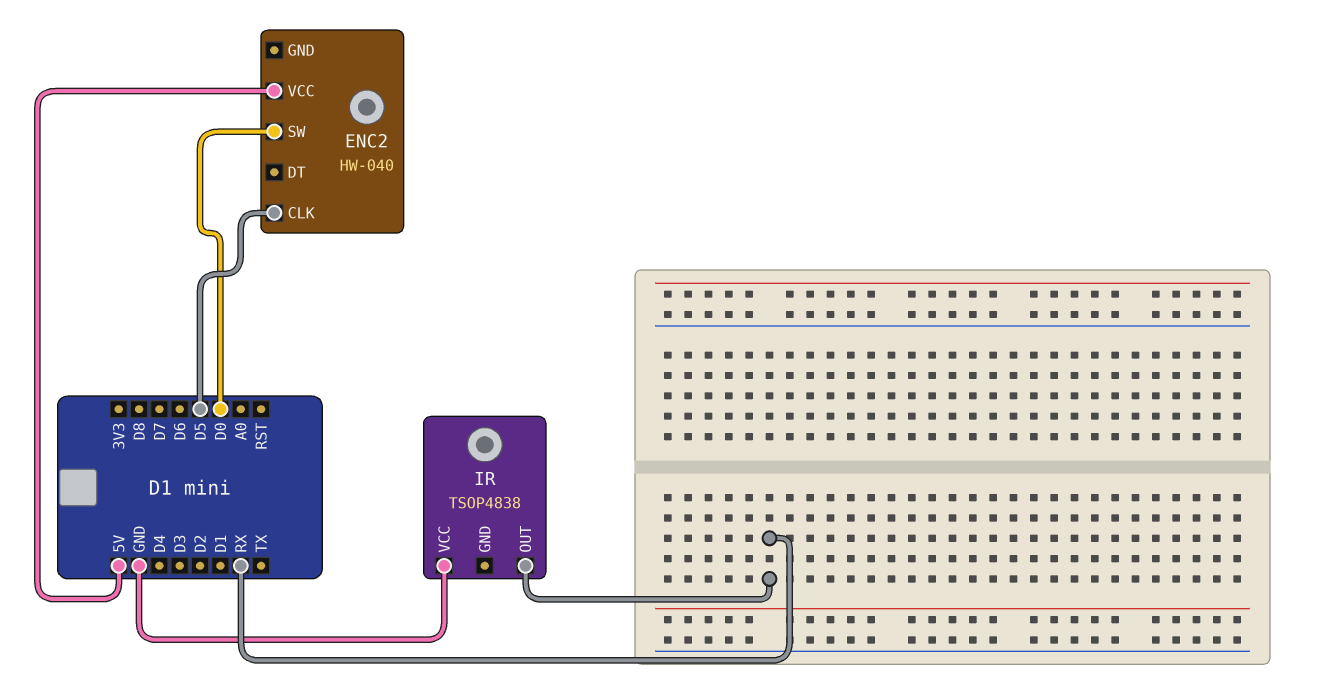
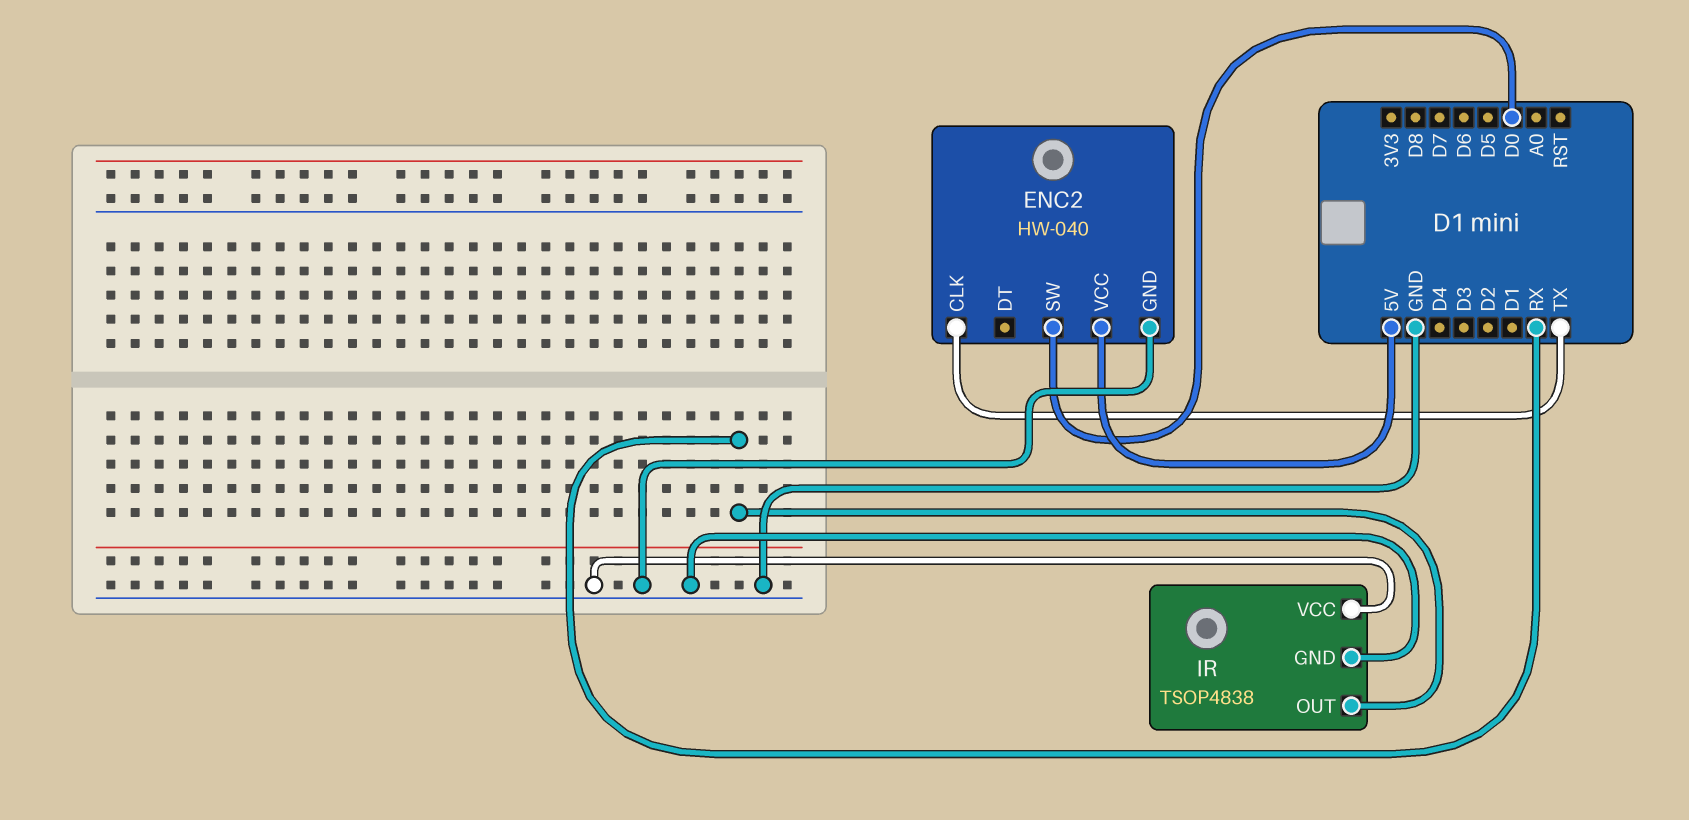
ENC2 pin CLK: D5 -> TX
ENC2 pin GND: none -> GND
IR pin GND: none -> GND

